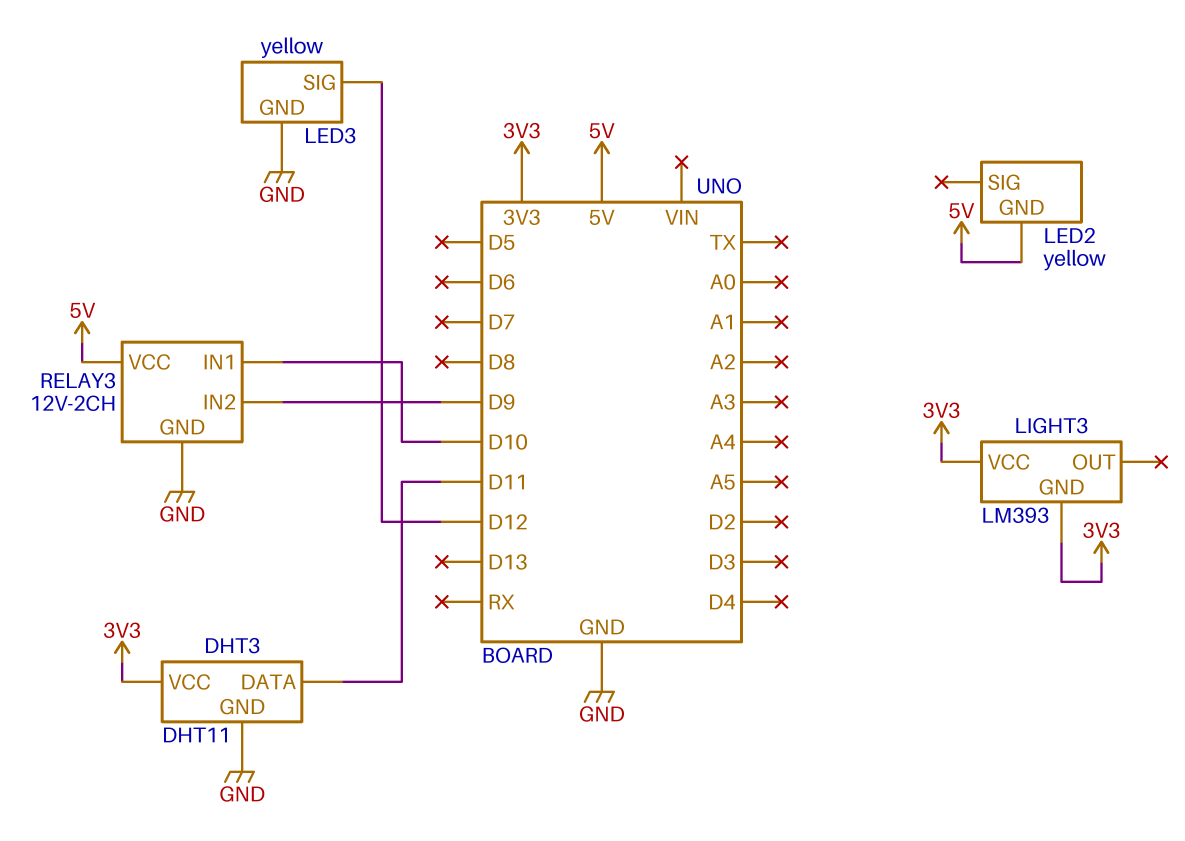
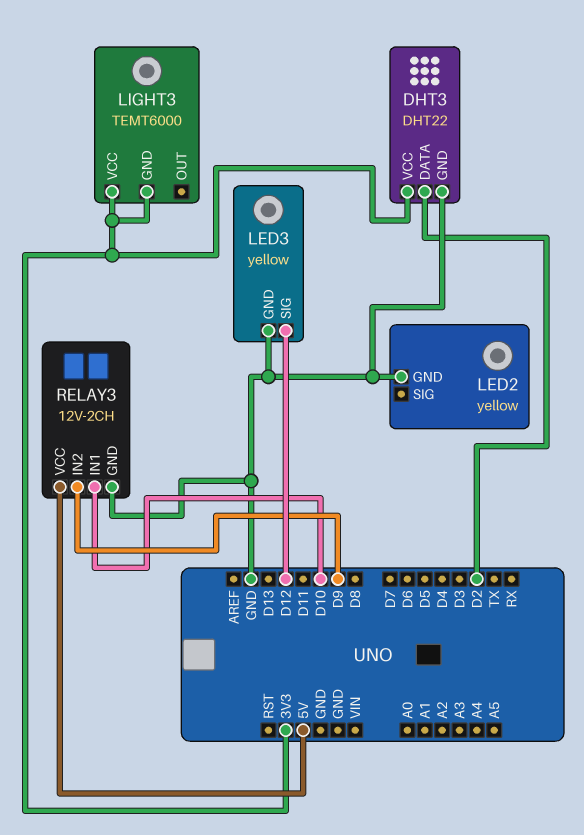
DHT3: DHT11 -> DHT22
DHT3 pin DATA: D11 -> D2
LED2 pin GND: 5V -> GND
LIGHT3: LM393 -> TEMT6000

